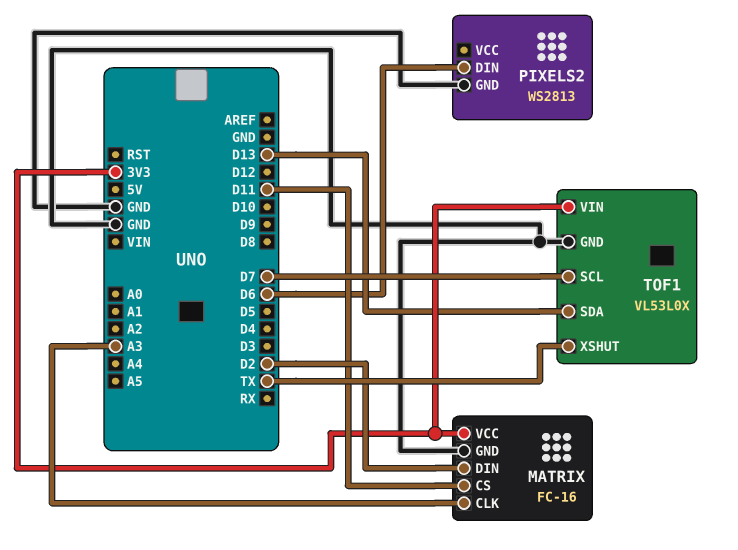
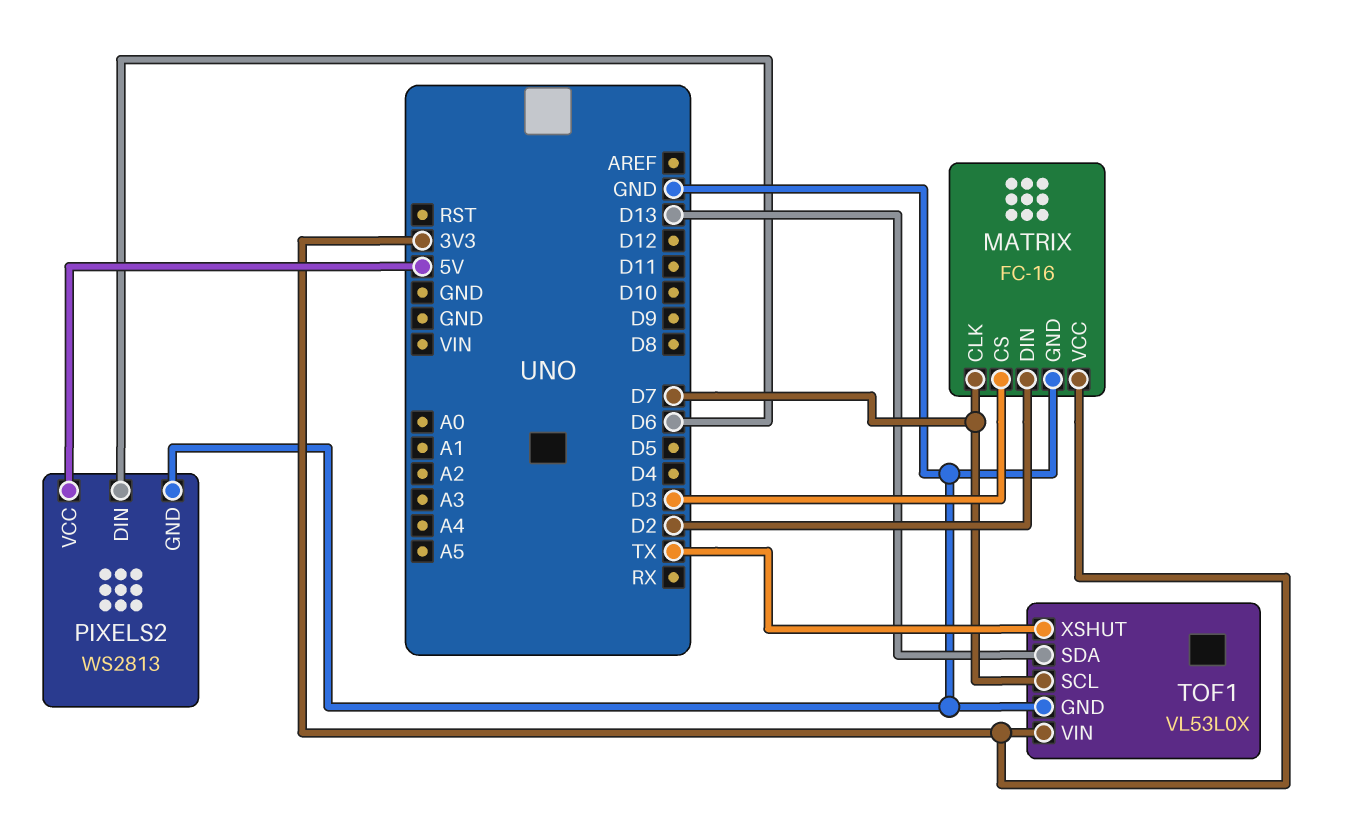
MATRIX pin CLK: A3 -> D7
MATRIX pin CS: D11 -> D3
PIXELS2 pin VCC: none -> 5V

